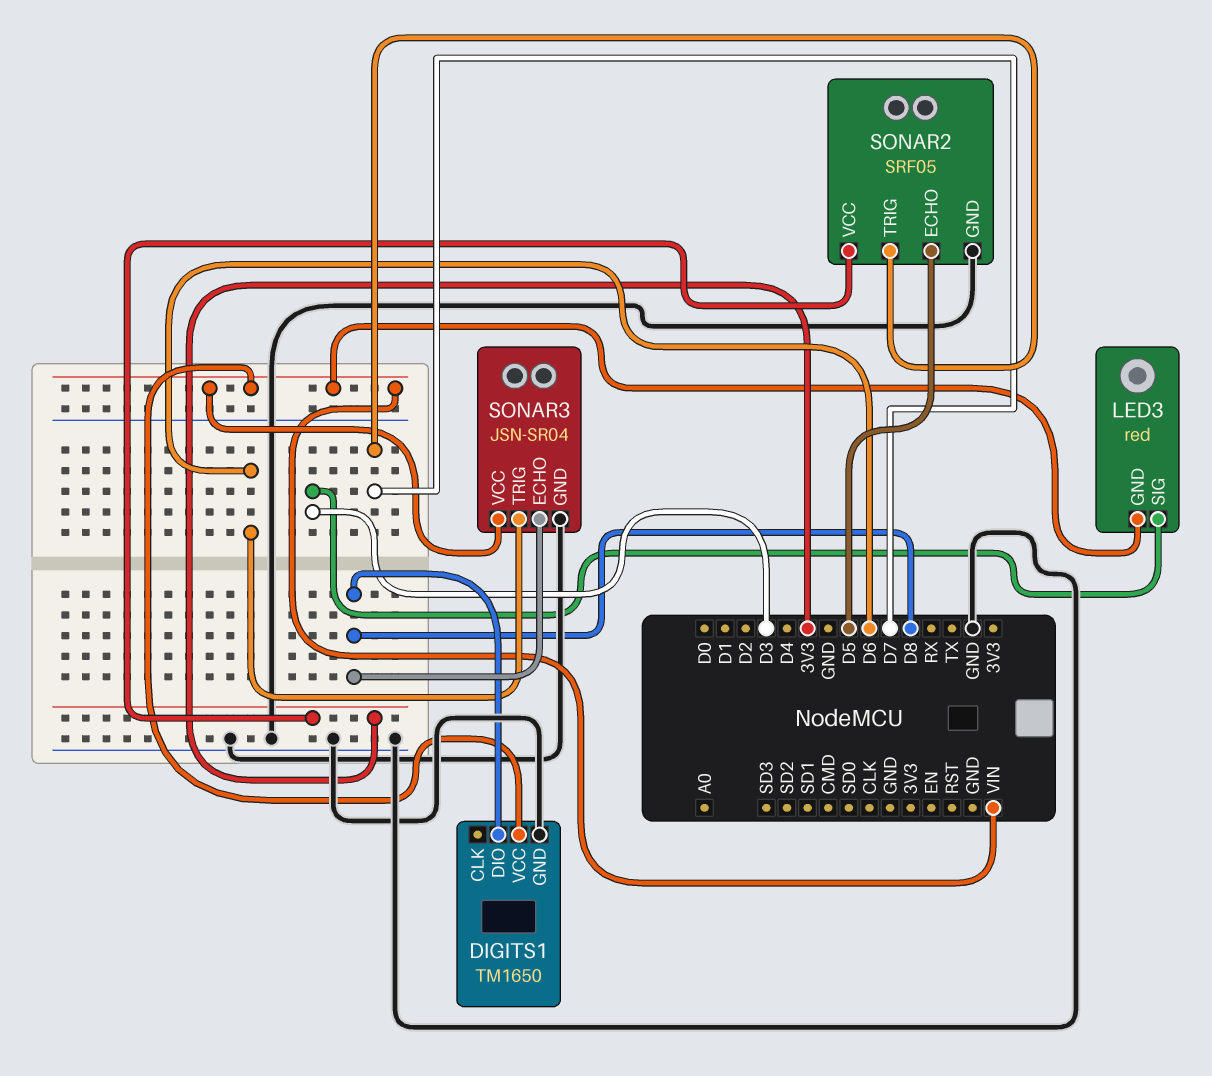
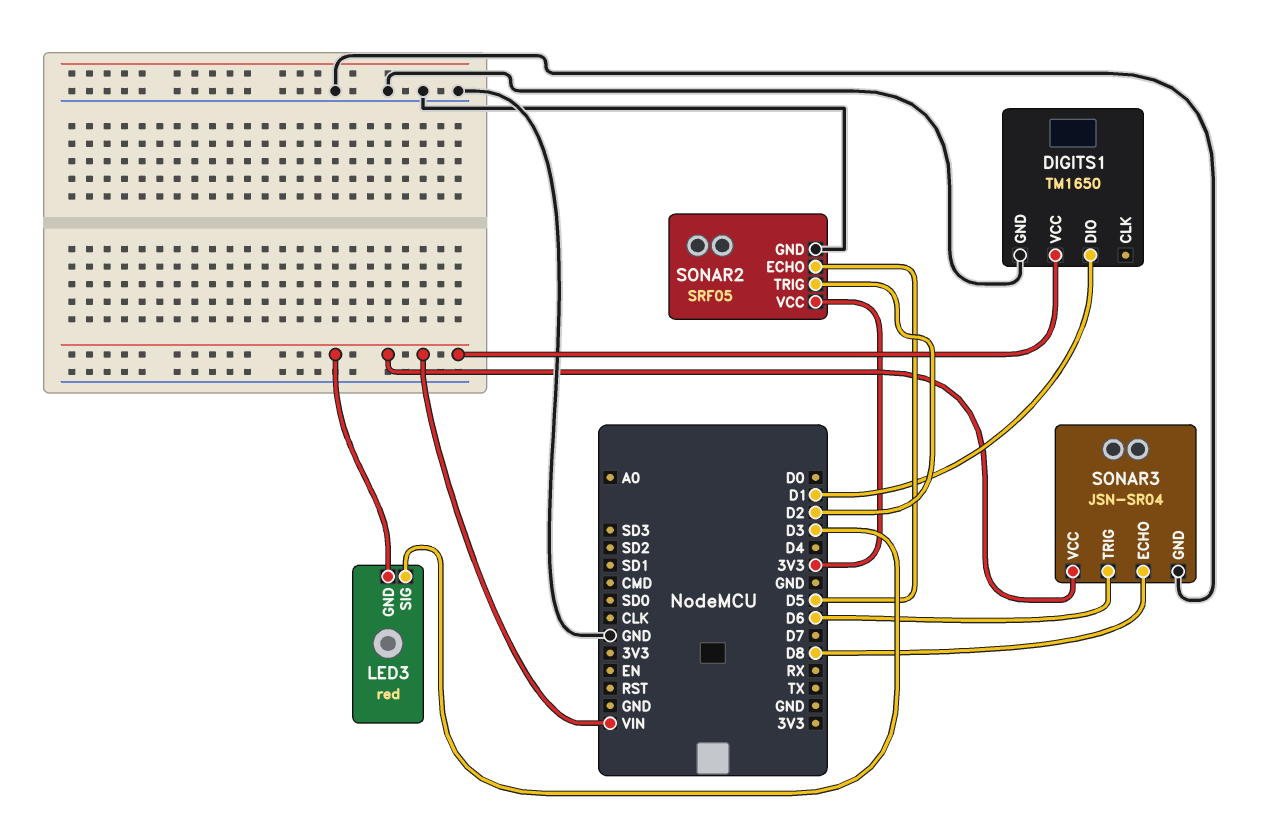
DIGITS1 pin DIO: D8 -> D1
SONAR2 pin TRIG: D7 -> D2

